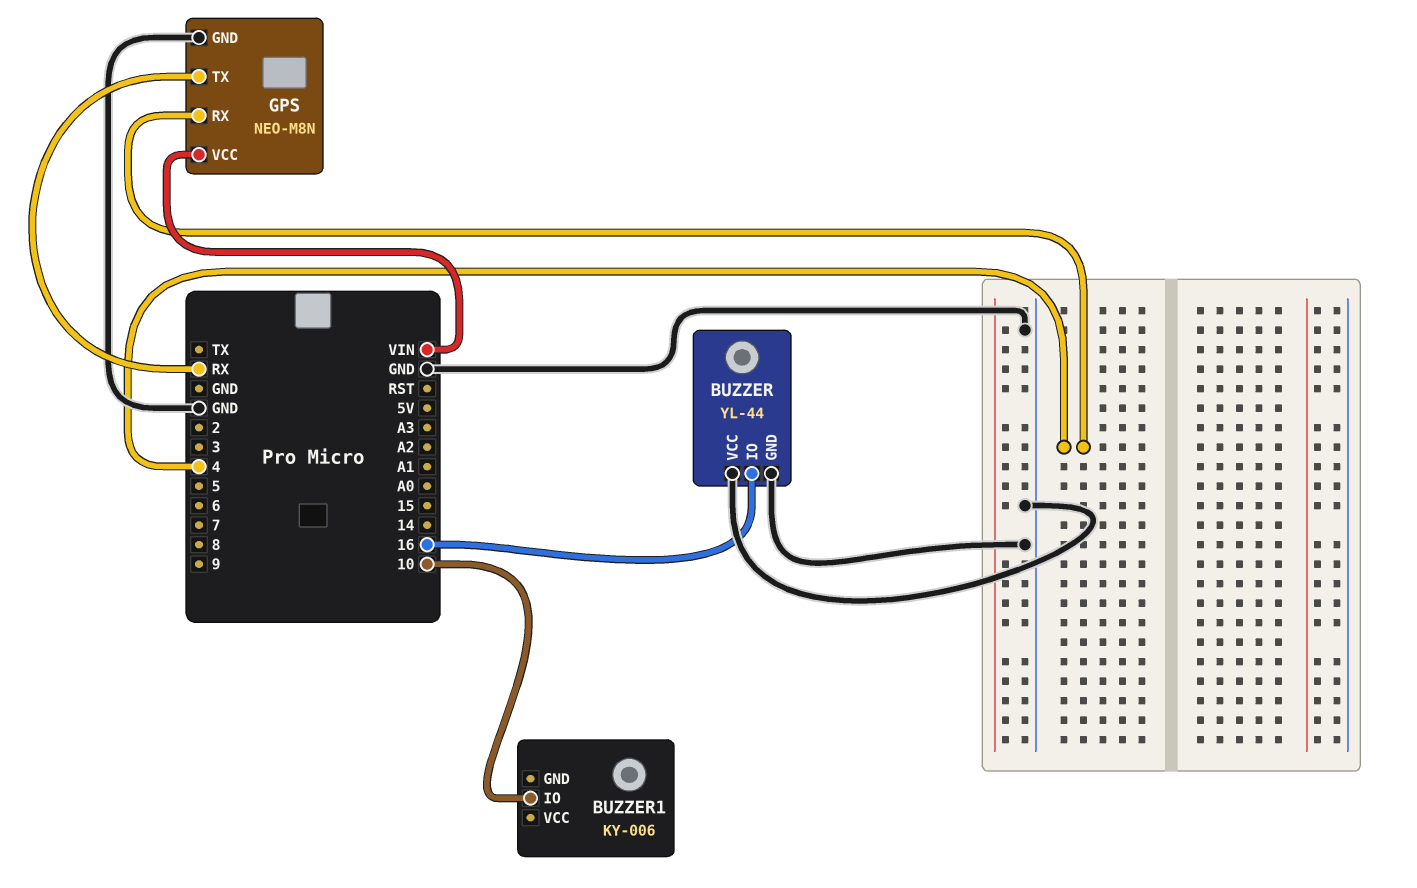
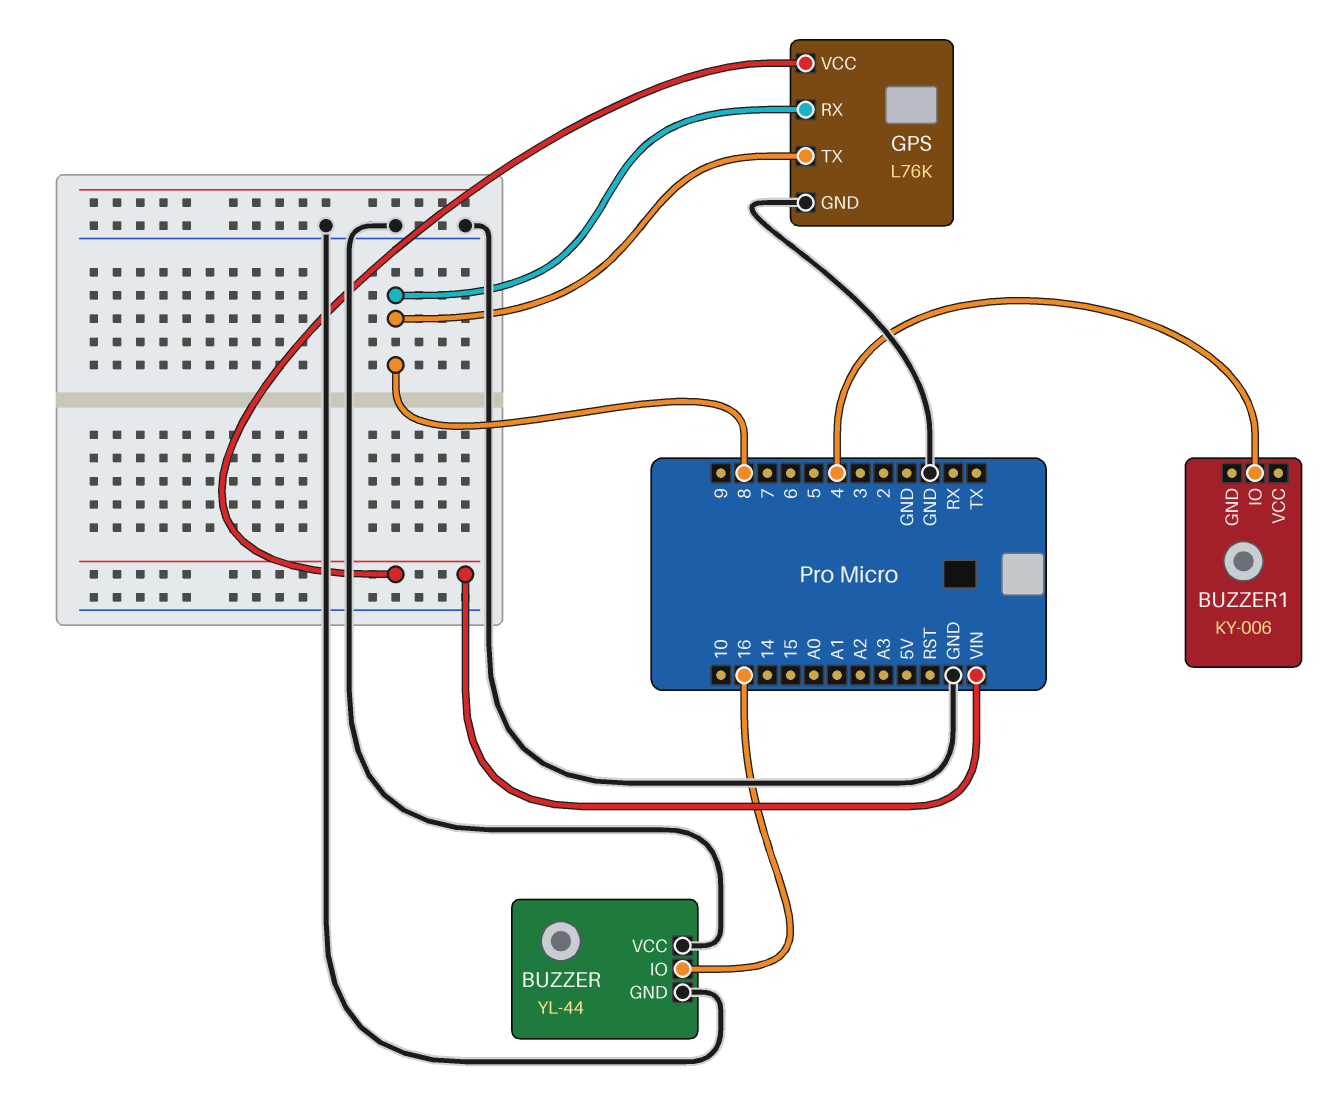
BUZZER1 pin IO: 10 -> 4
GPS: NEO-M8N -> L76K
GPS pin RX: 4 -> 8
GPS pin TX: RX -> 8

